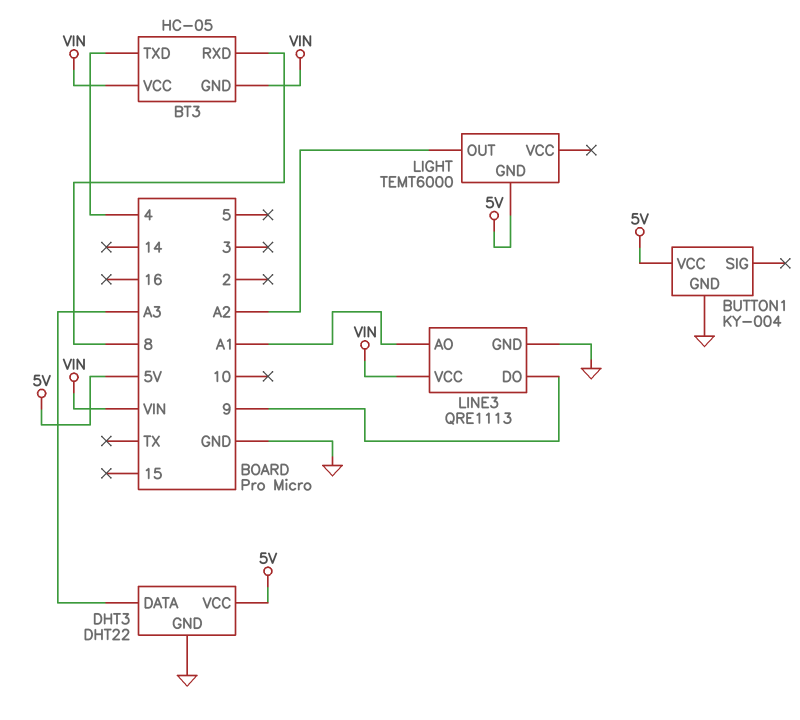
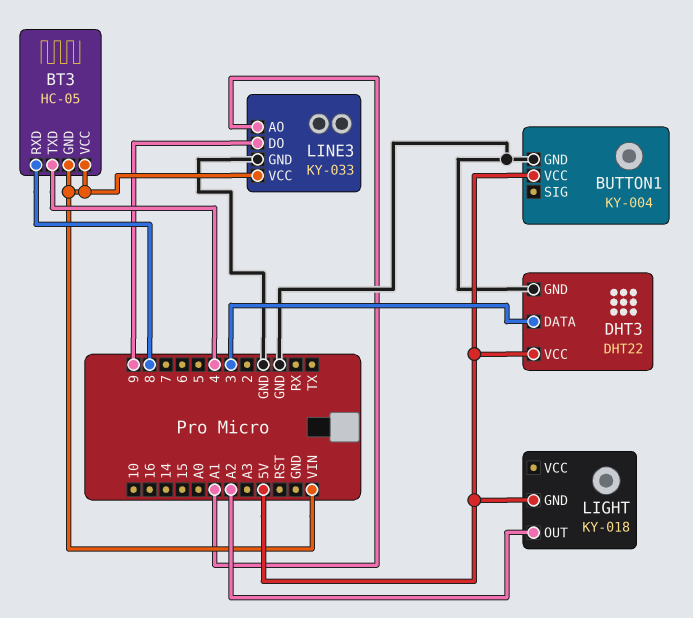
DHT3 pin DATA: A3 -> 3
LIGHT: TEMT6000 -> KY-018
LINE3: QRE1113 -> KY-033

